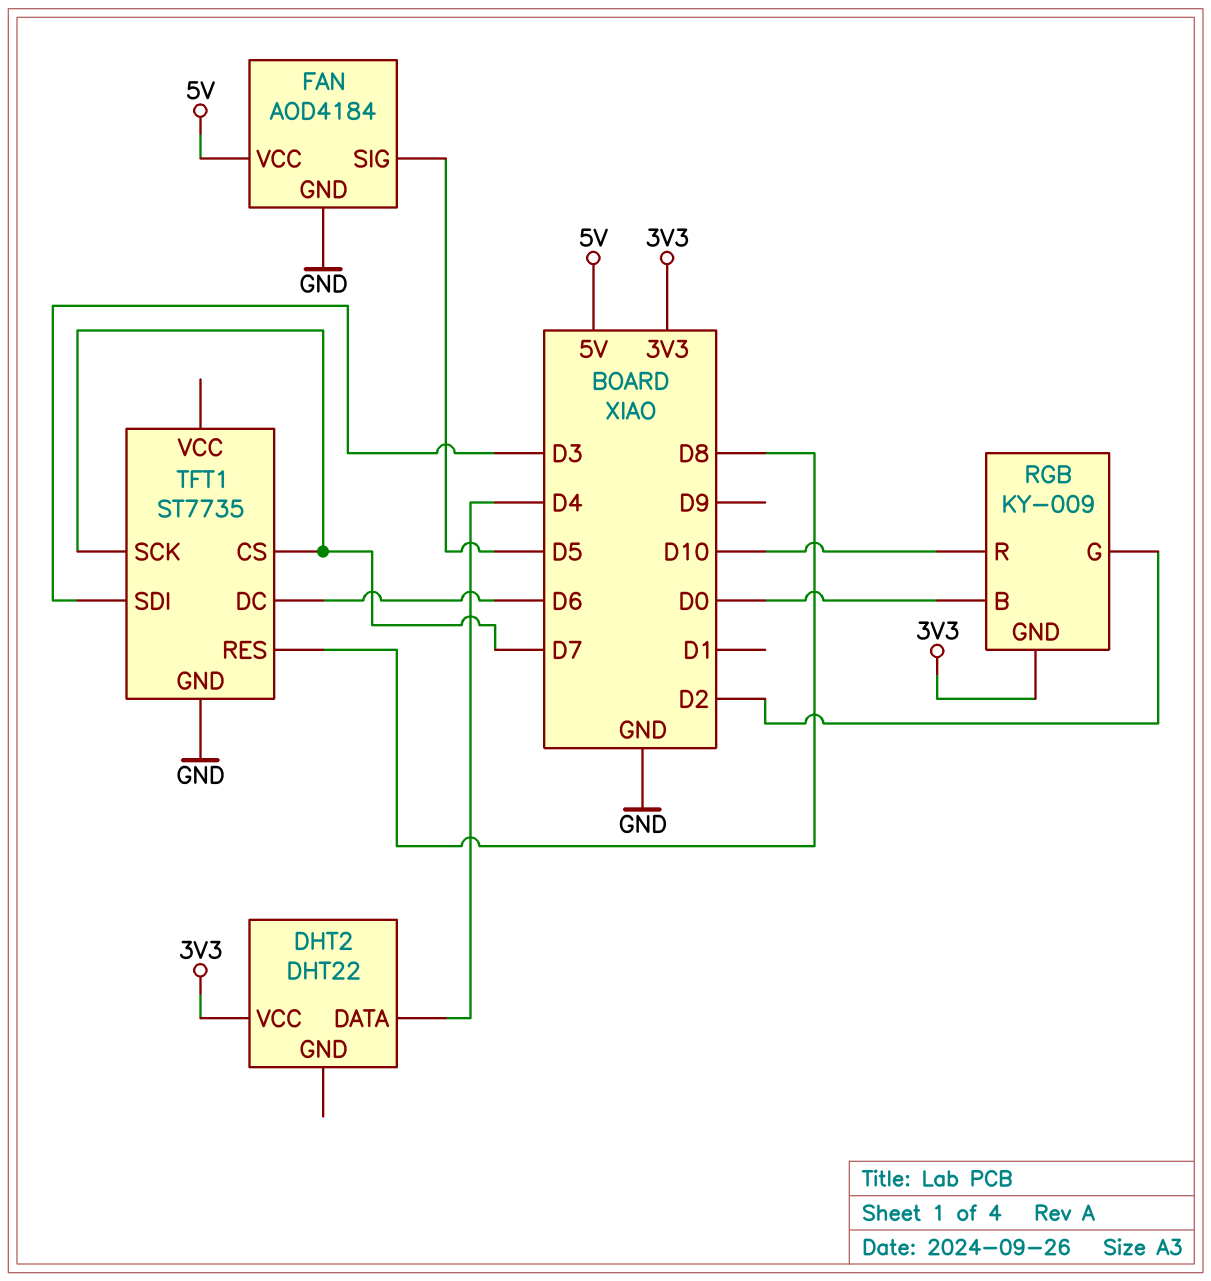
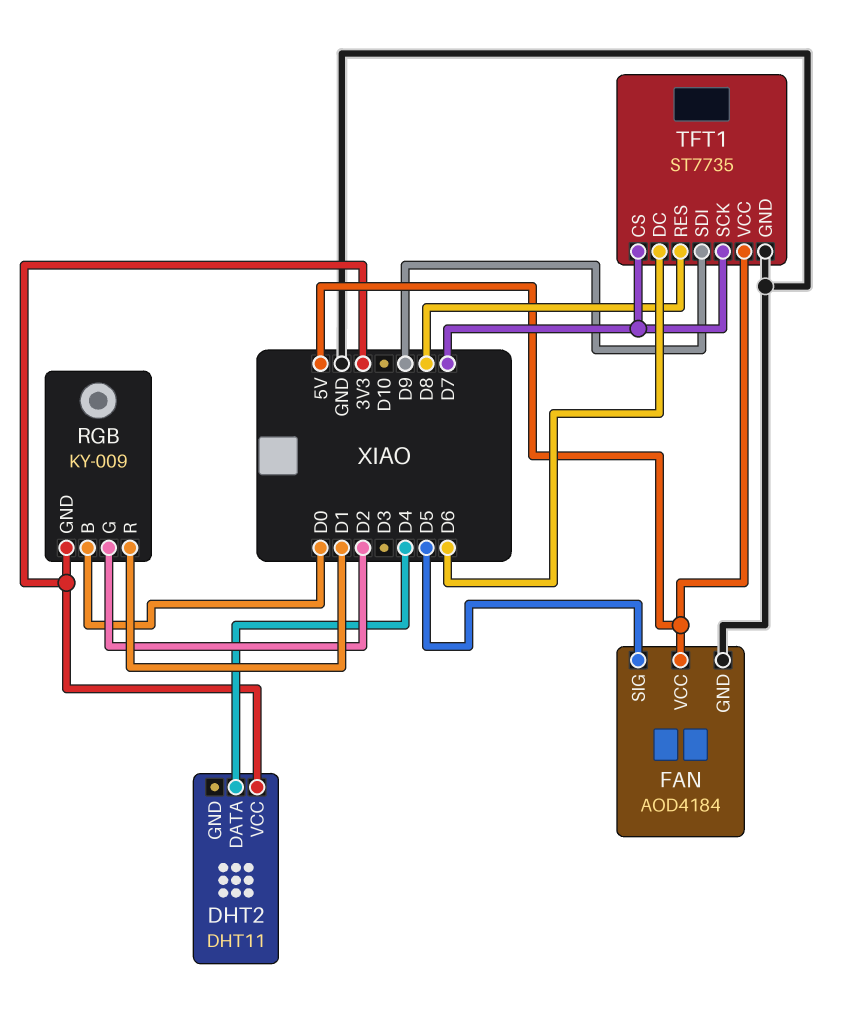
DHT2: DHT22 -> DHT11
RGB pin R: D10 -> D1
TFT1 pin SDI: D3 -> D9
TFT1 pin VCC: none -> 5V

